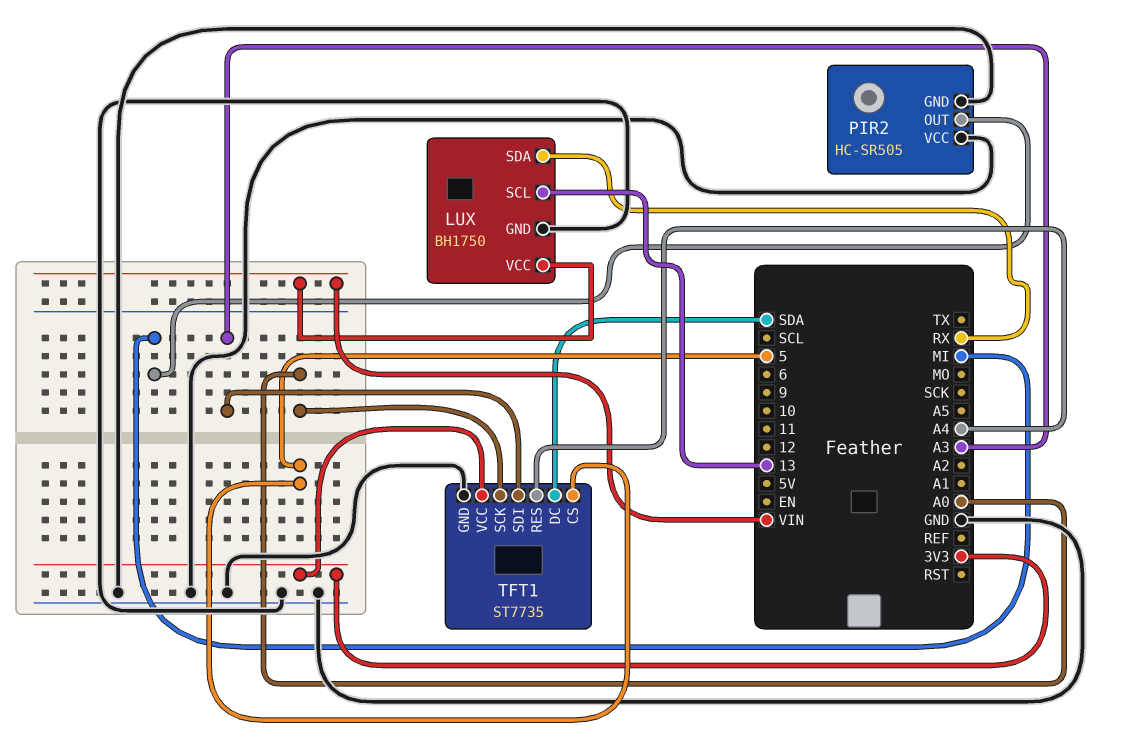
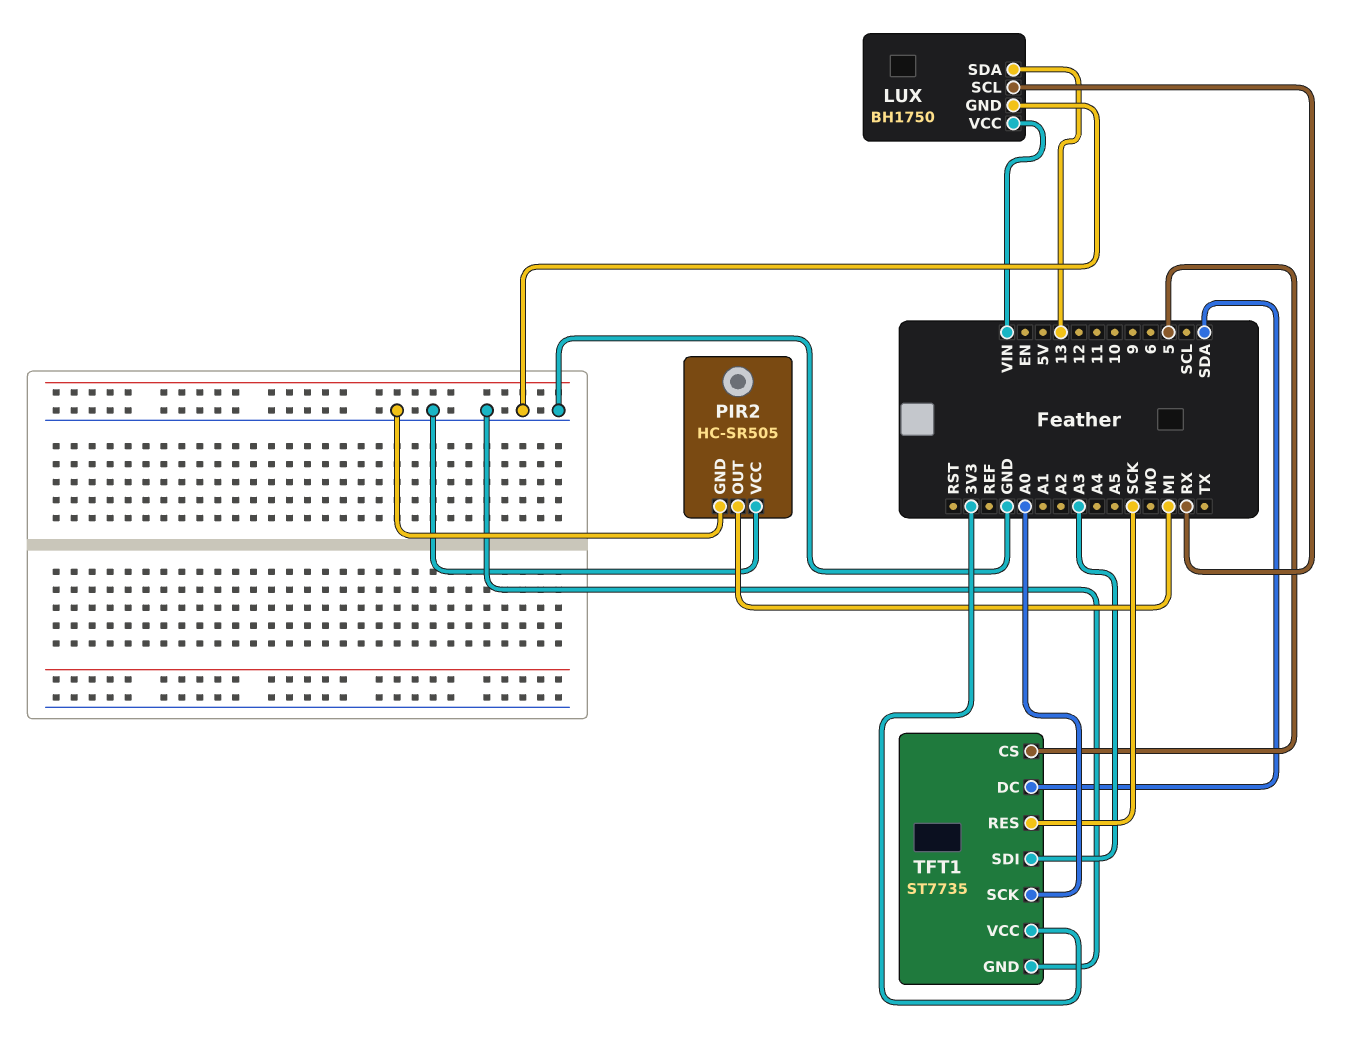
LUX pin SCL: 13 -> RX
LUX pin SDA: RX -> 13
TFT1 pin RES: A4 -> SCK

